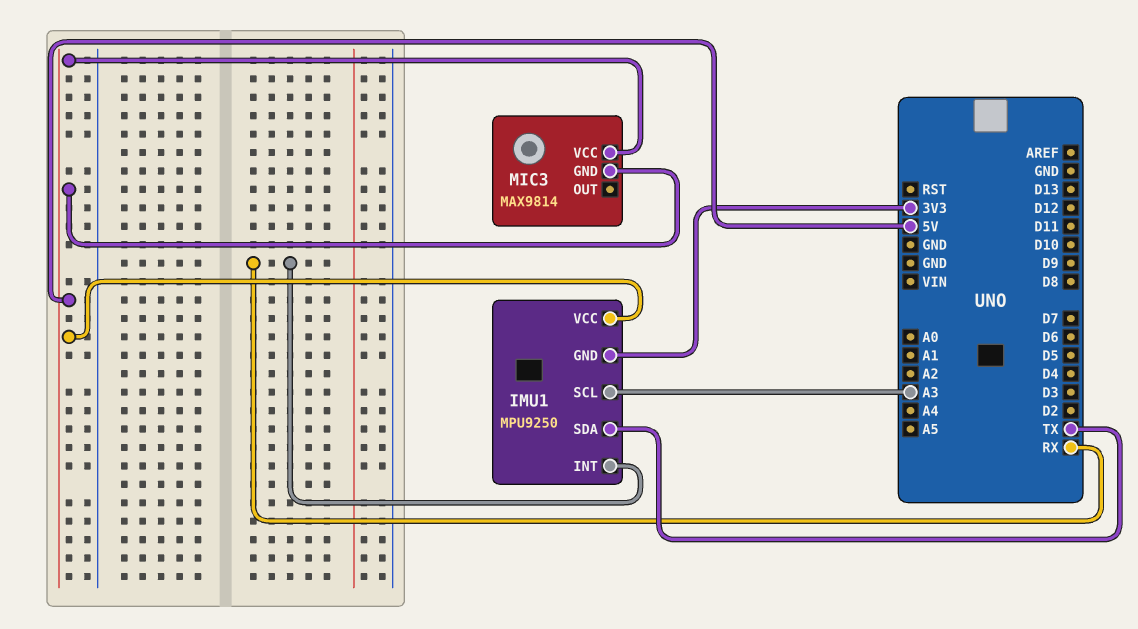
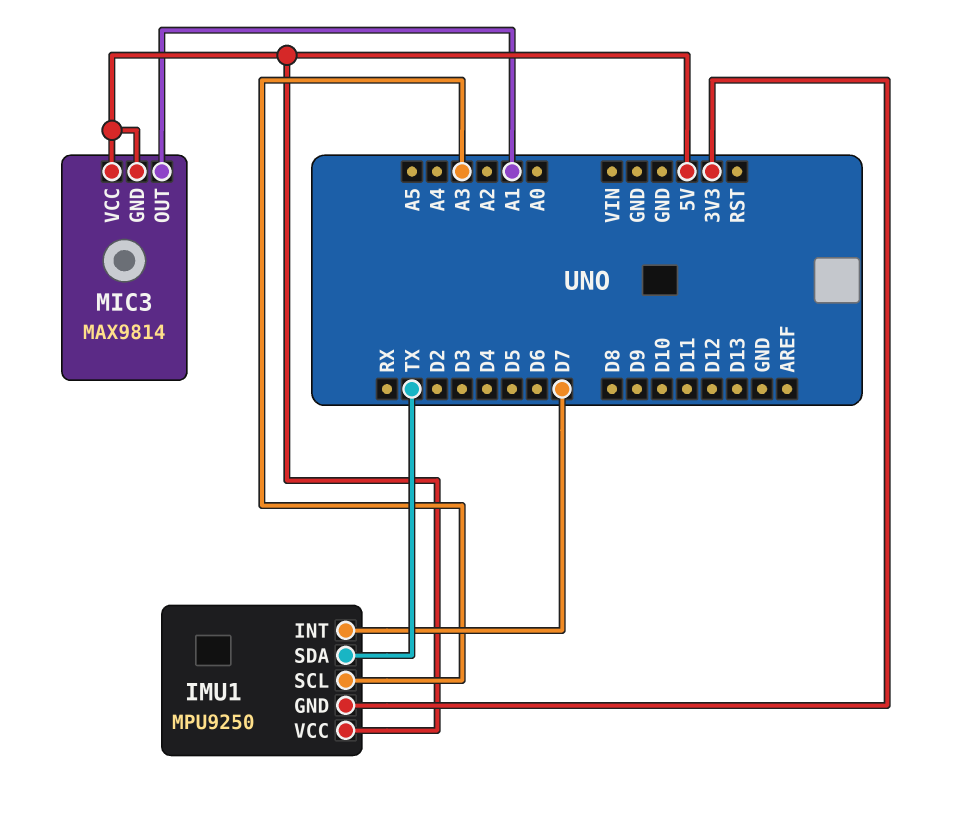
IMU1 pin INT: RX -> D7
MIC3 pin OUT: none -> A1

